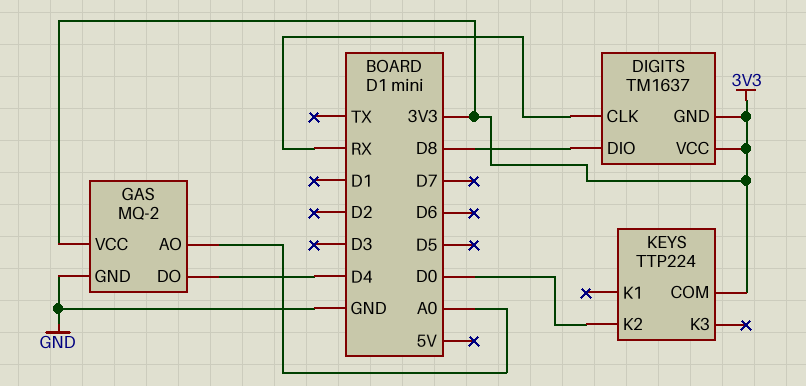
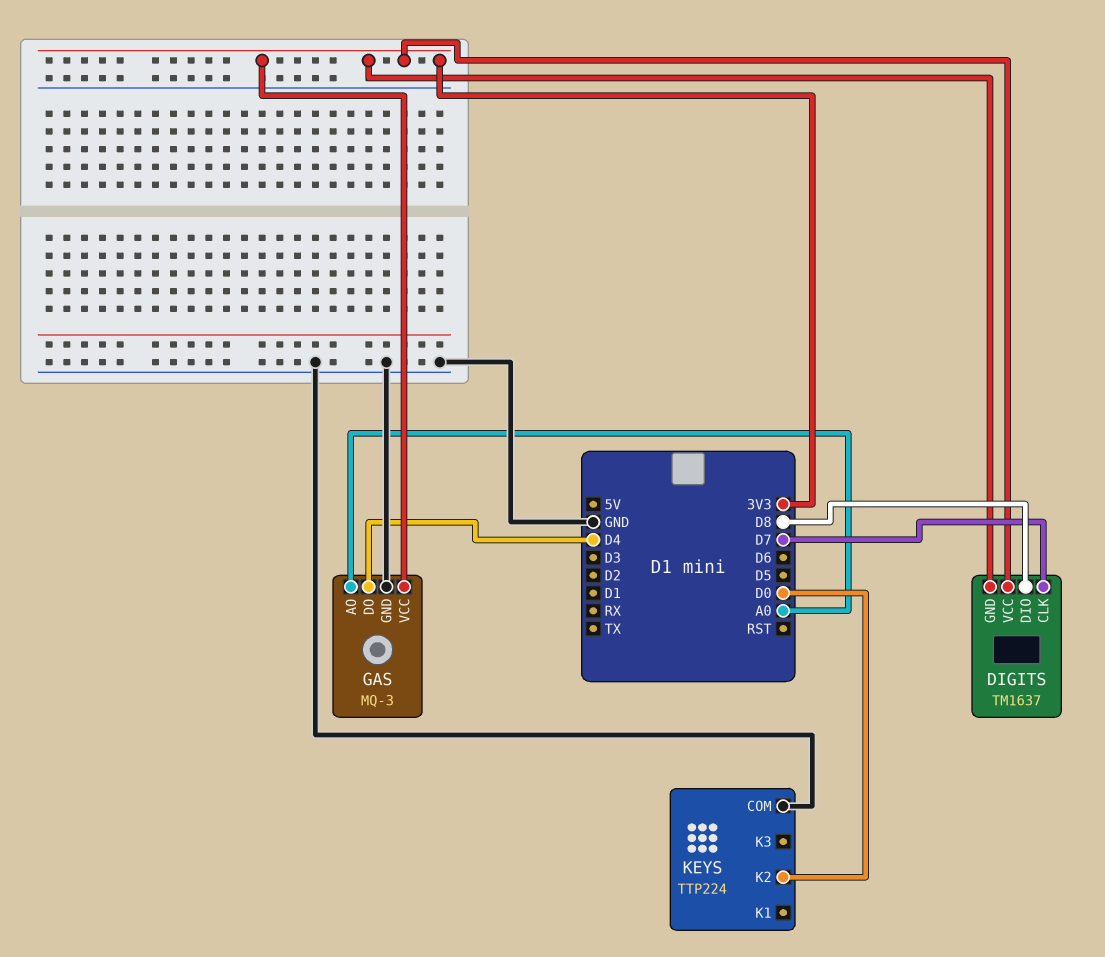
DIGITS pin CLK: RX -> D7
GAS: MQ-2 -> MQ-3
KEYS pin COM: 3V3 -> GND

